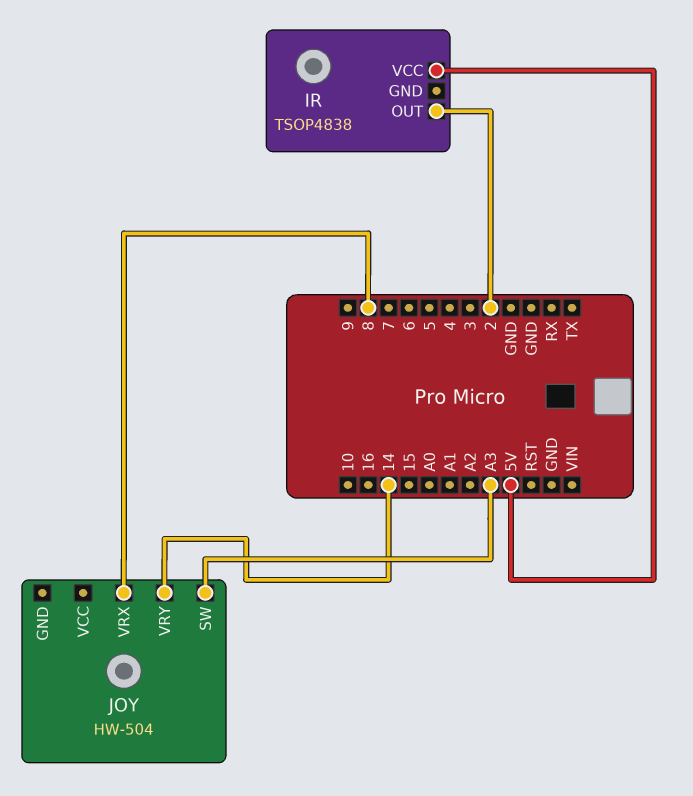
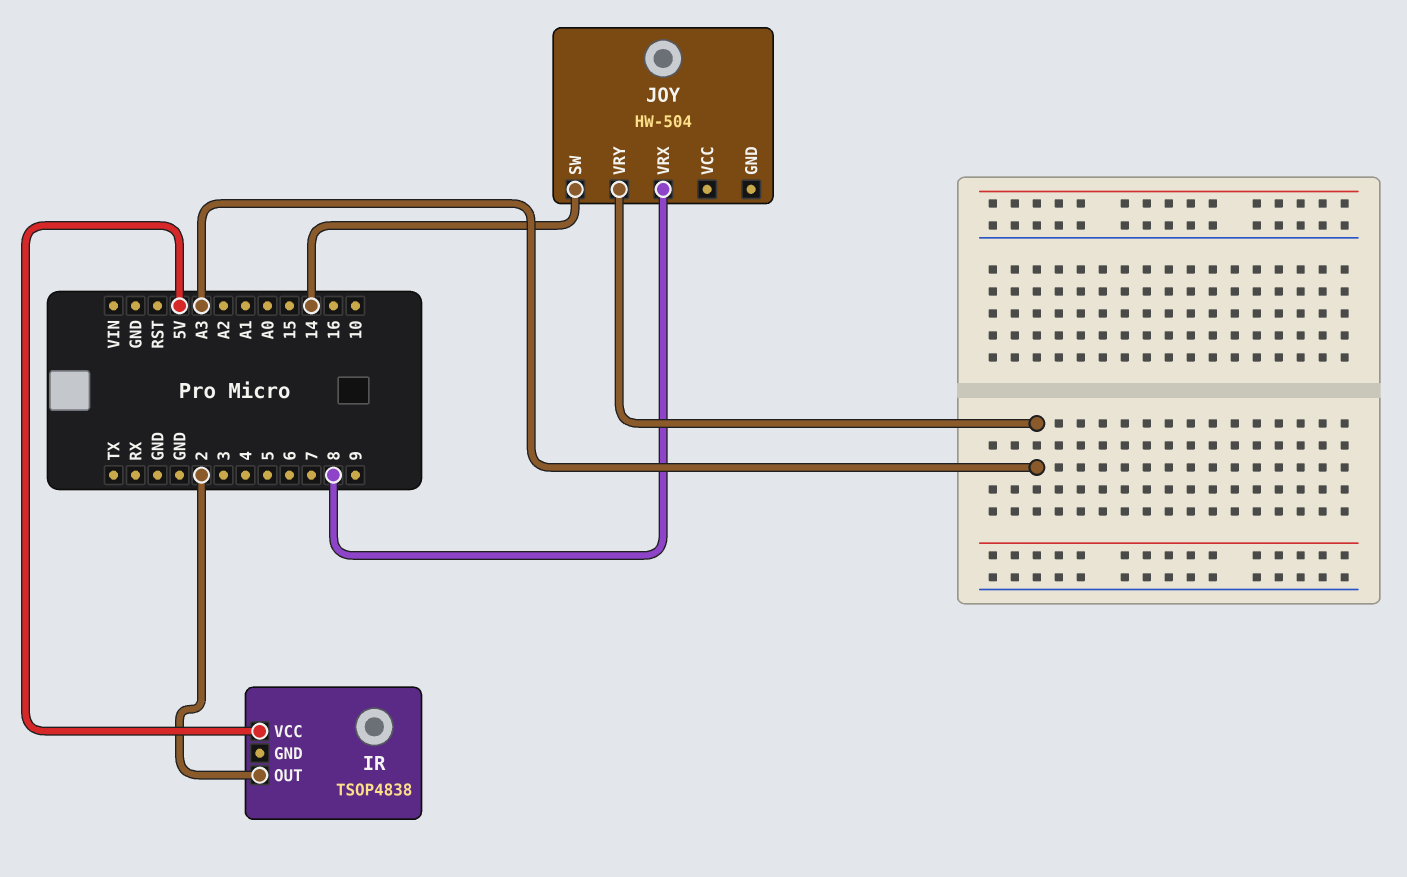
JOY pin SW: A3 -> 14
JOY pin VRY: 14 -> A3

